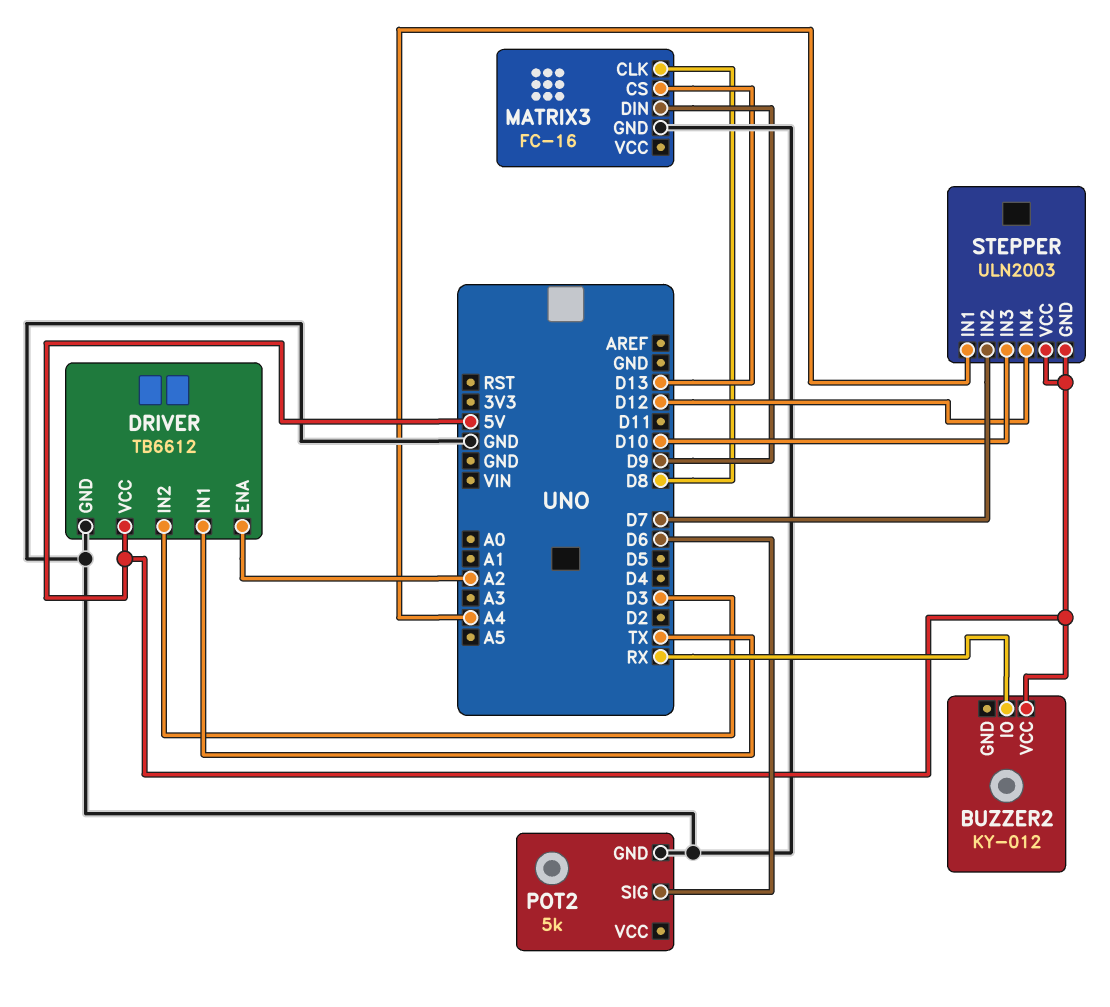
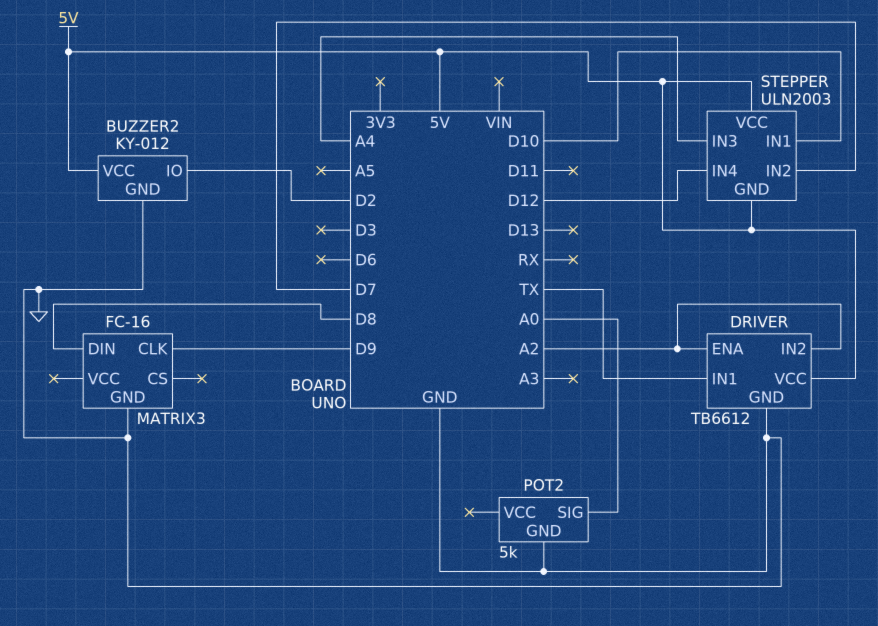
BUZZER2 pin GND: none -> GND
BUZZER2 pin IO: RX -> D2
DRIVER pin IN2: D3 -> A2
MATRIX3 pin CLK: D8 -> D9
MATRIX3 pin CS: D13 -> none
MATRIX3 pin DIN: D9 -> D8
POT2 pin SIG: D6 -> A0
STEPPER pin IN1: A4 -> D10
STEPPER pin IN3: D10 -> A4

